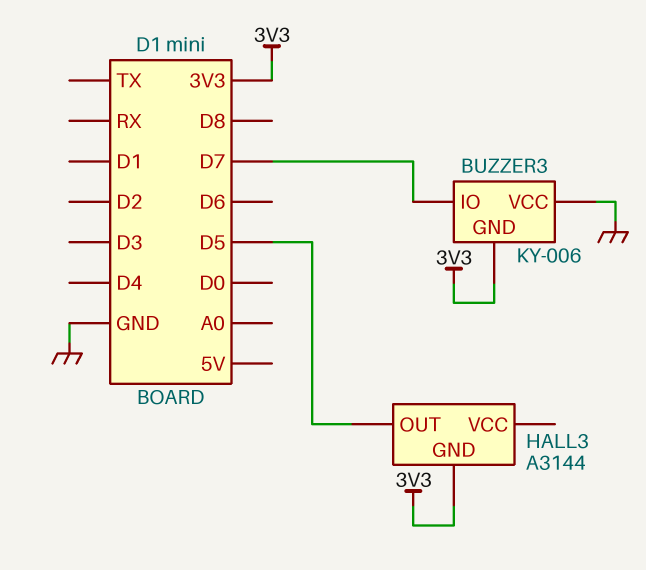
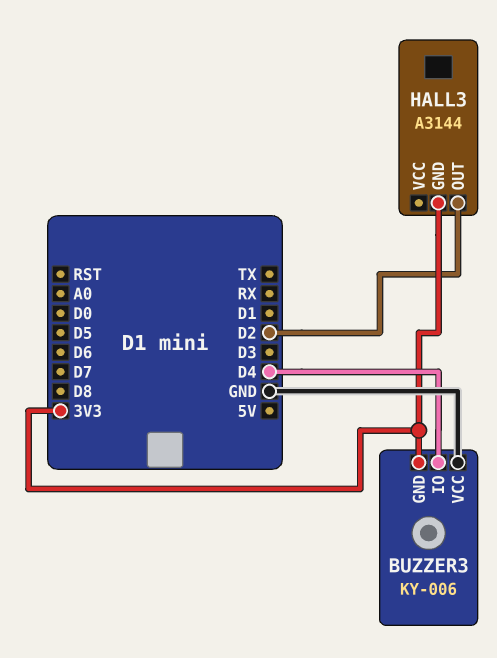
BUZZER3 pin IO: D7 -> D4
HALL3 pin OUT: D5 -> D2

